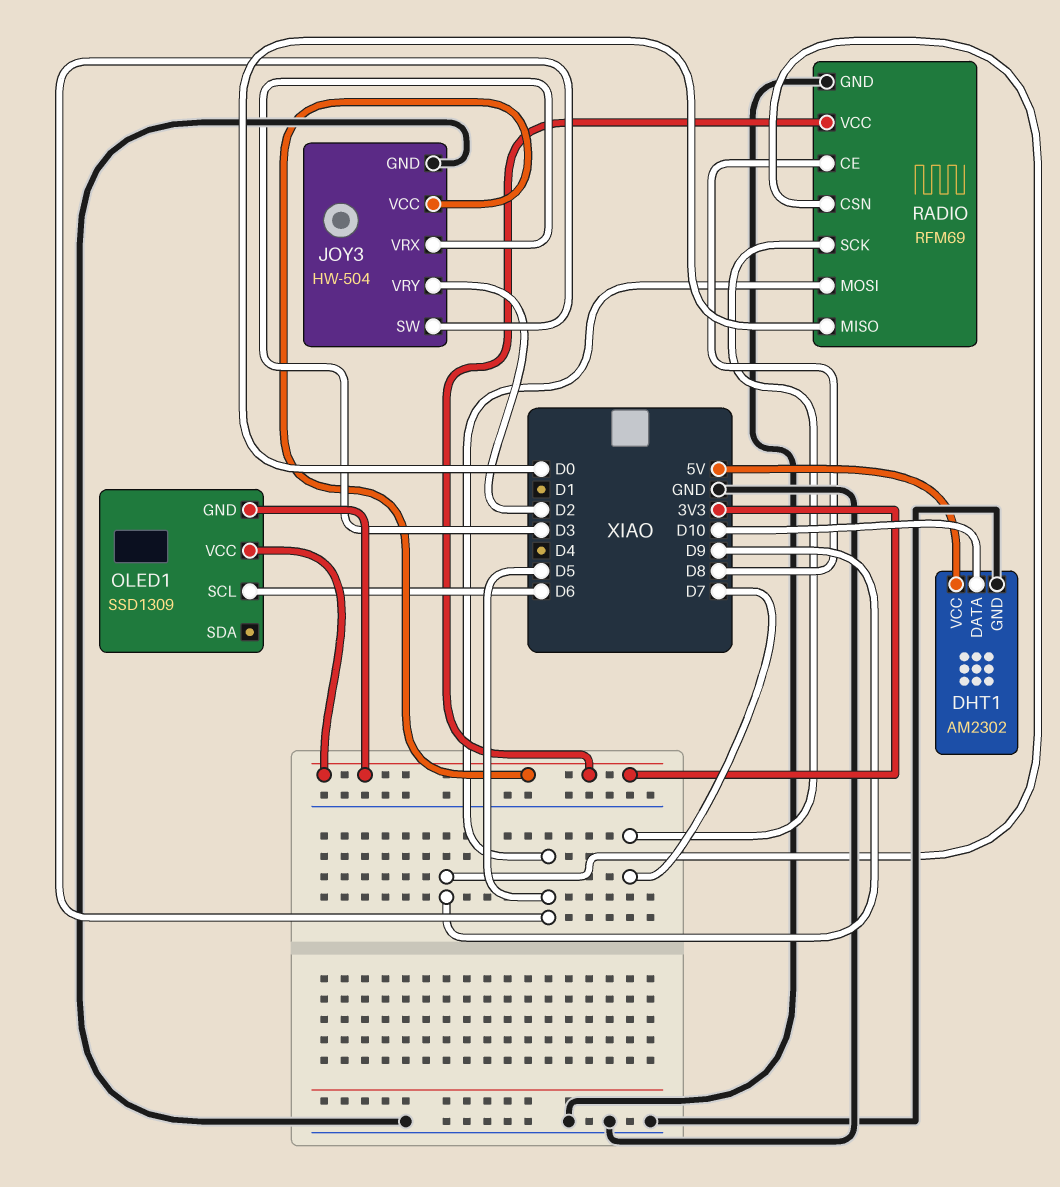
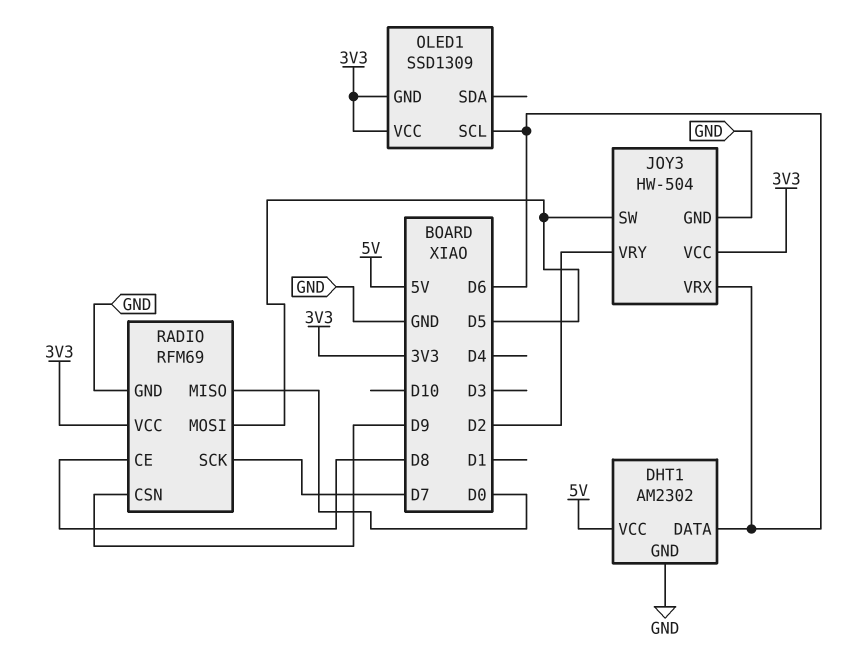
DHT1 pin DATA: D10 -> D6
JOY3 pin VRX: D3 -> D6

